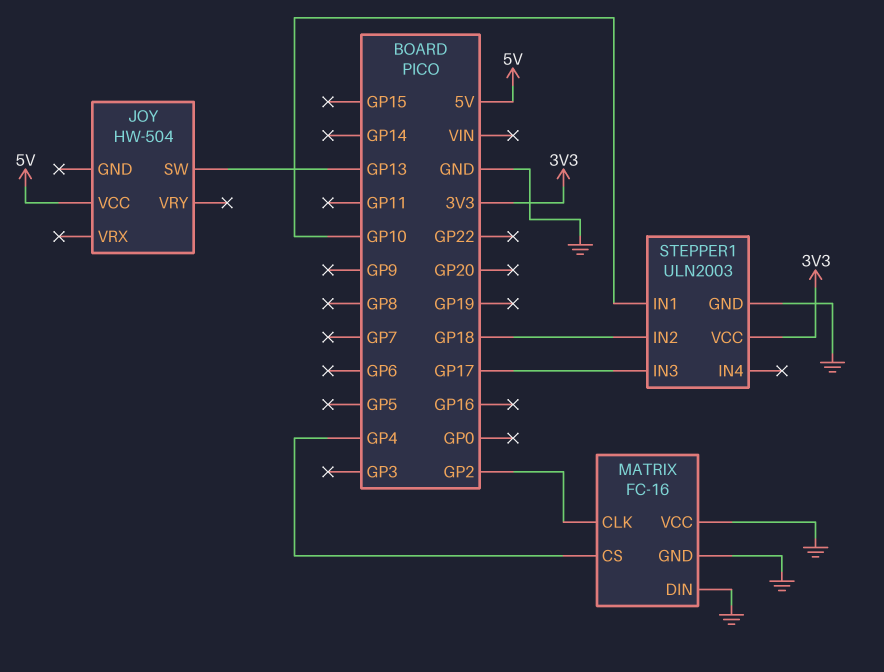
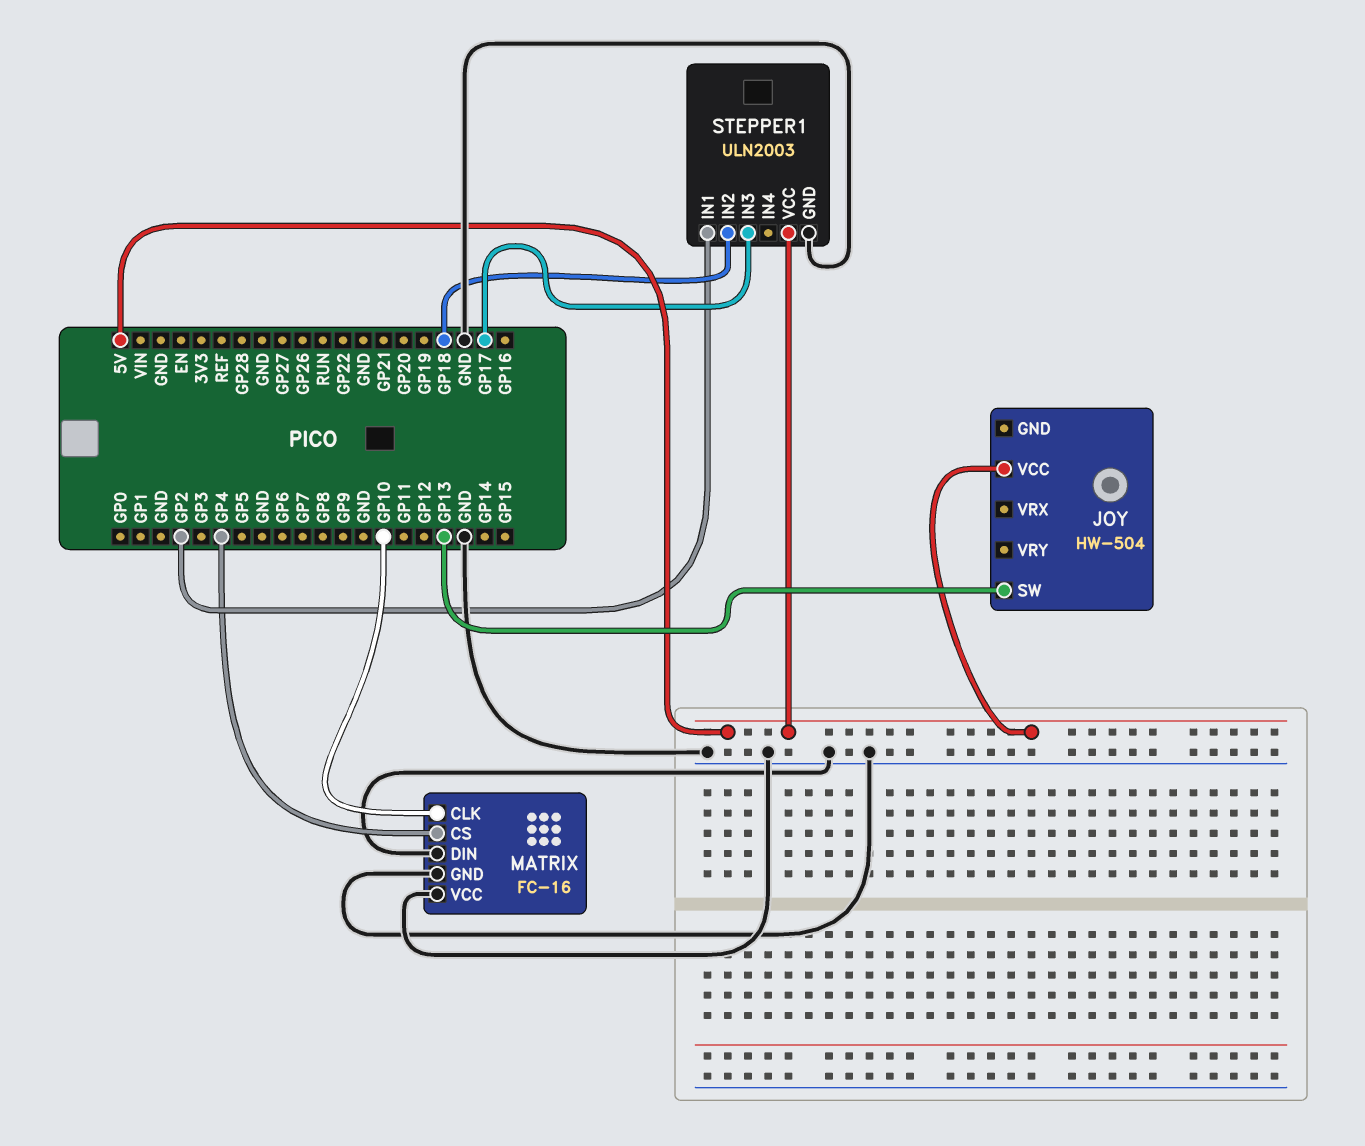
MATRIX pin CLK: GP2 -> GP10
STEPPER1 pin IN1: GP10 -> GP2
STEPPER1 pin VCC: 3V3 -> 5V

